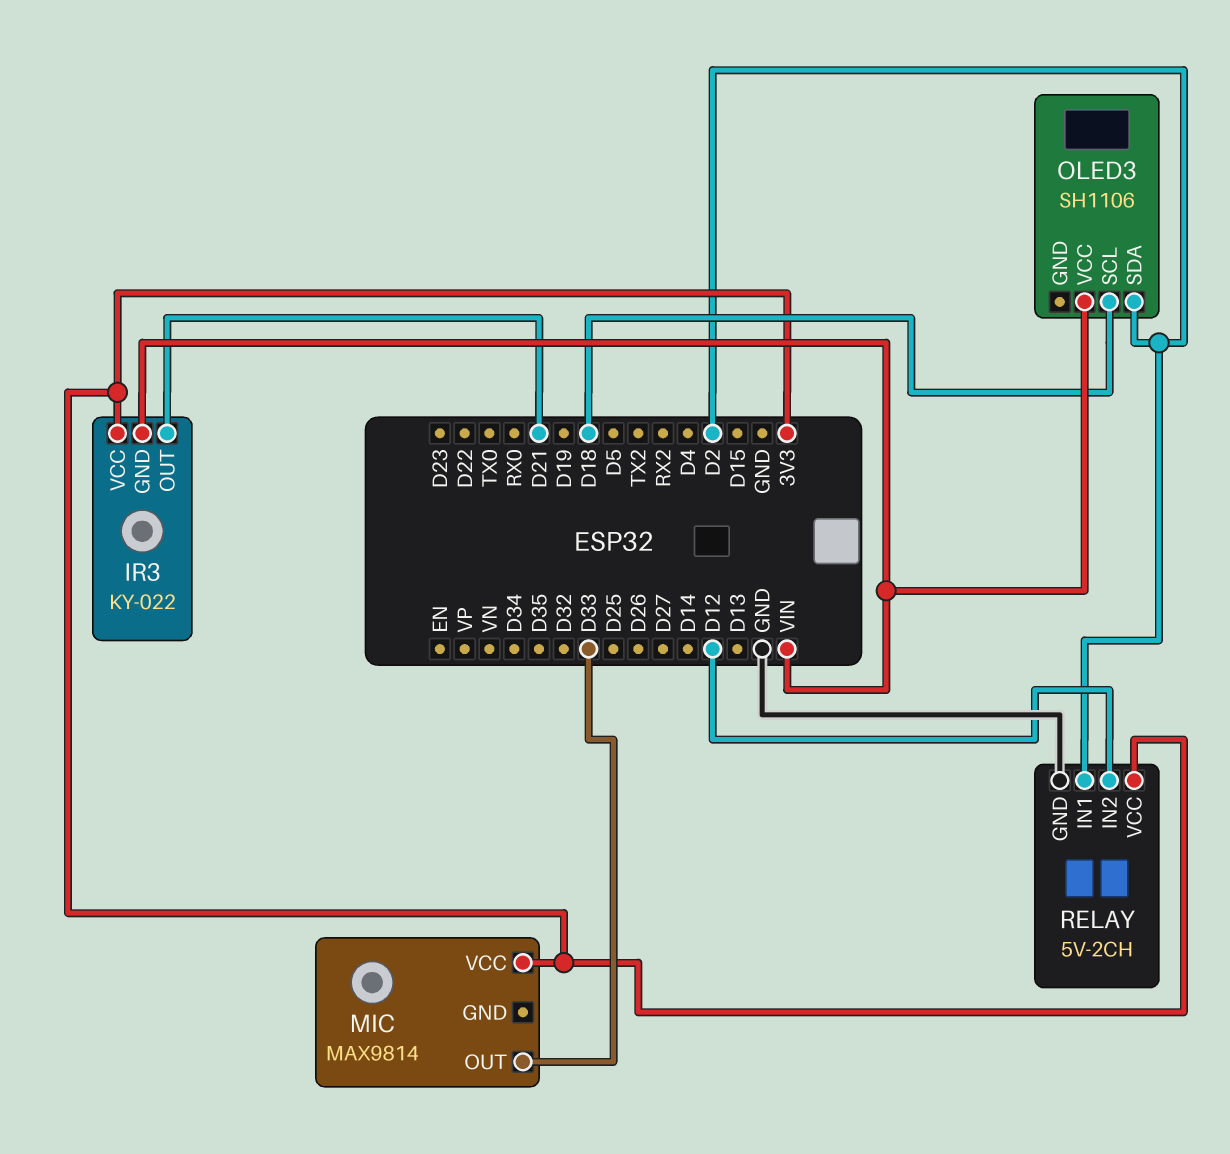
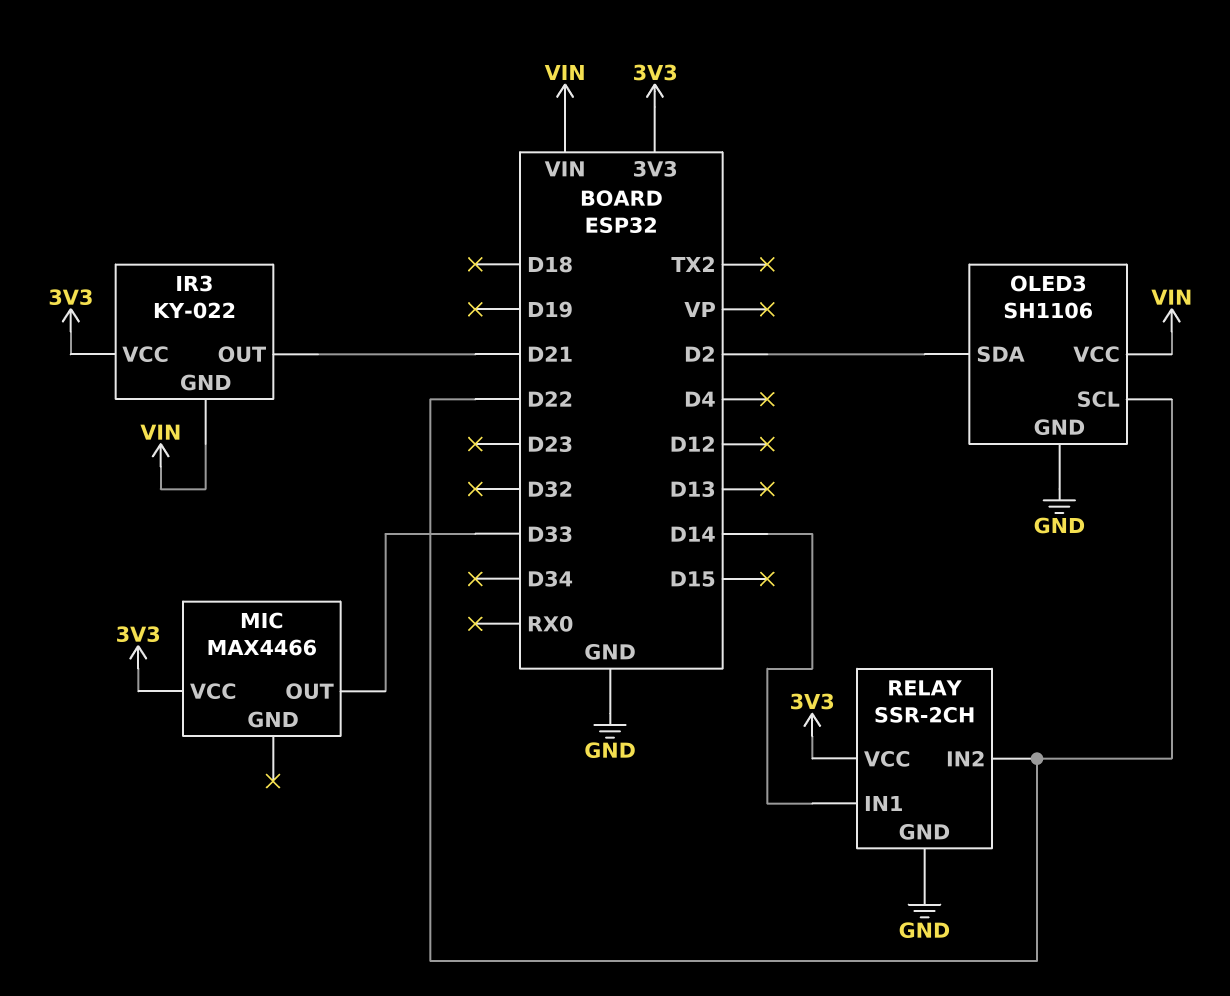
MIC: MAX9814 -> MAX4466
OLED3 pin GND: none -> GND
OLED3 pin SCL: D18 -> D22
RELAY: 5V-2CH -> SSR-2CH
RELAY pin IN1: D2 -> D14
RELAY pin IN2: D12 -> D22

